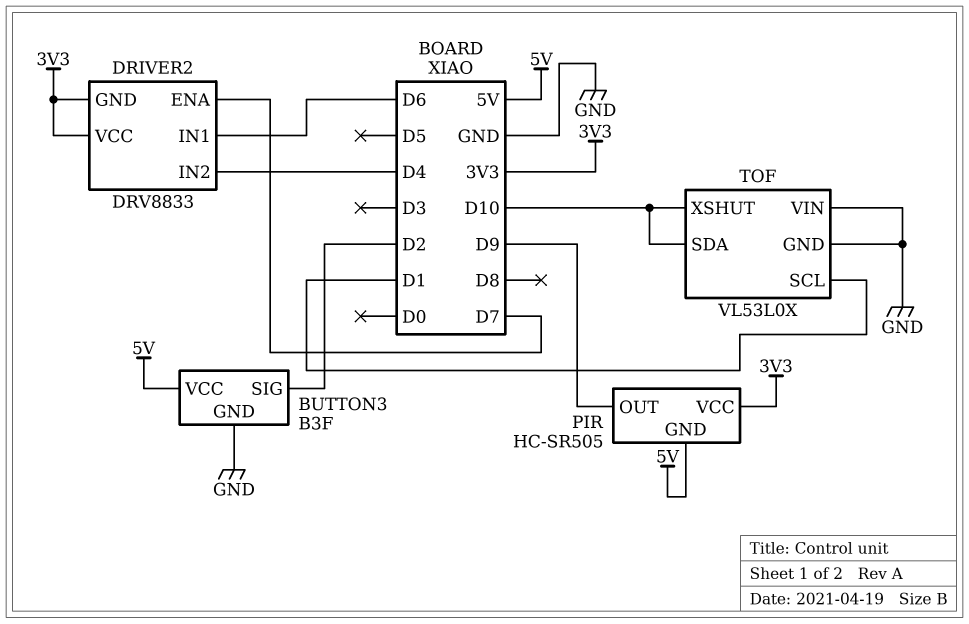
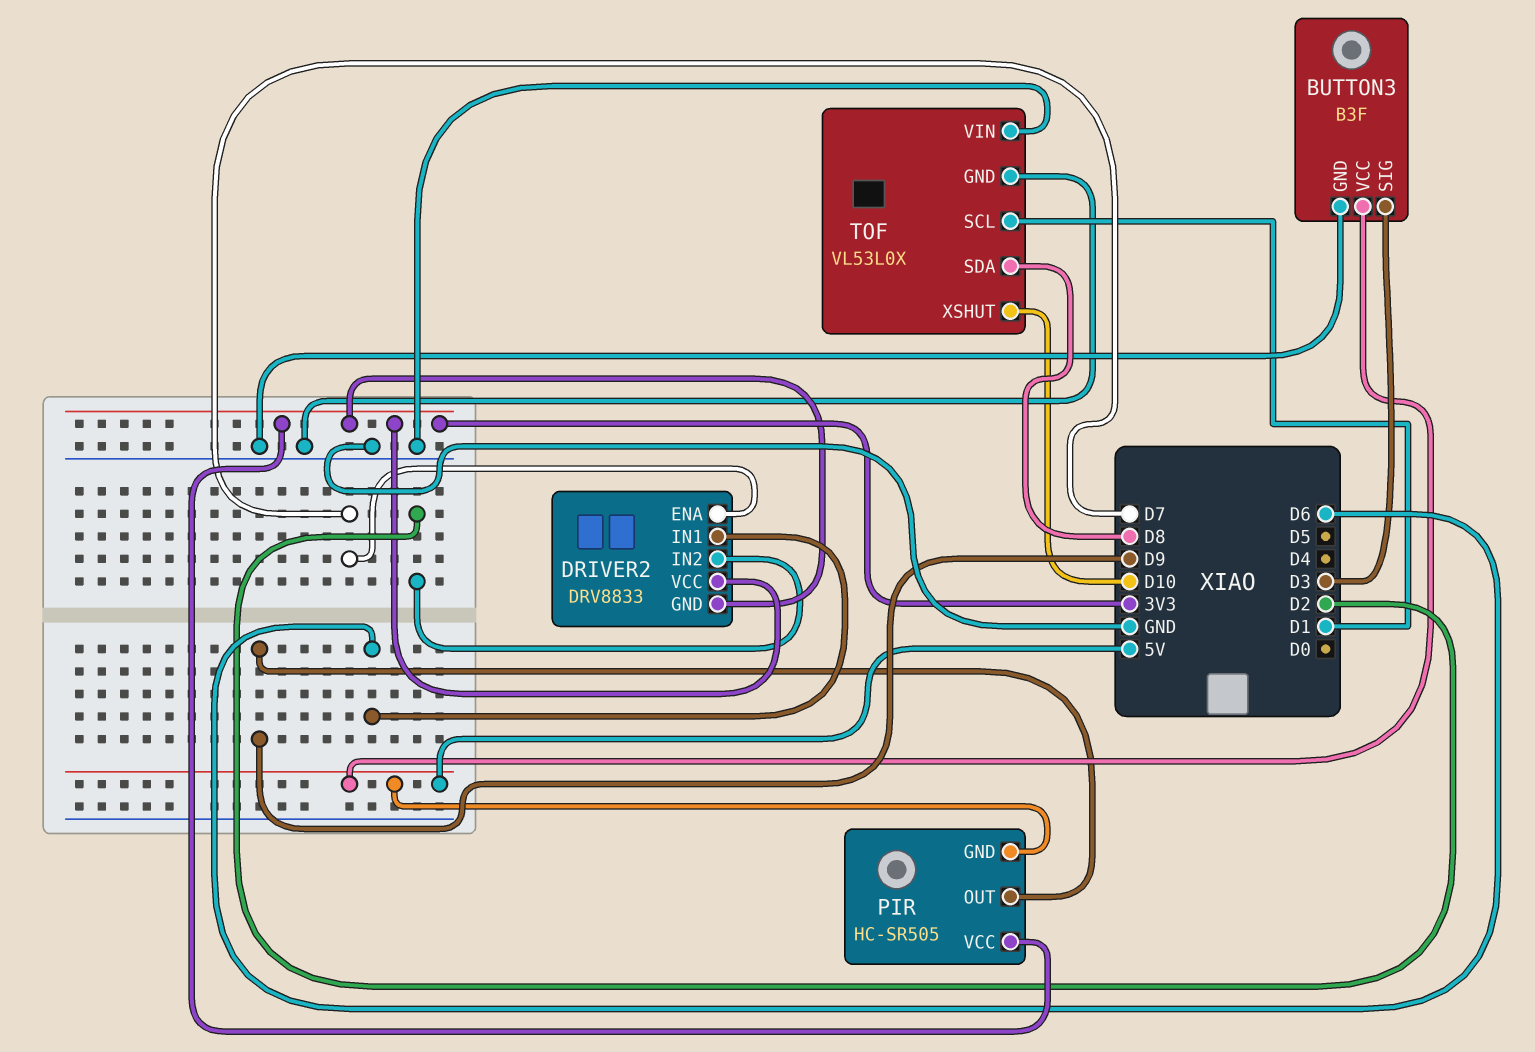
BUTTON3 pin SIG: D2 -> D3
DRIVER2 pin IN2: D4 -> D2
TOF pin SDA: D10 -> D8

